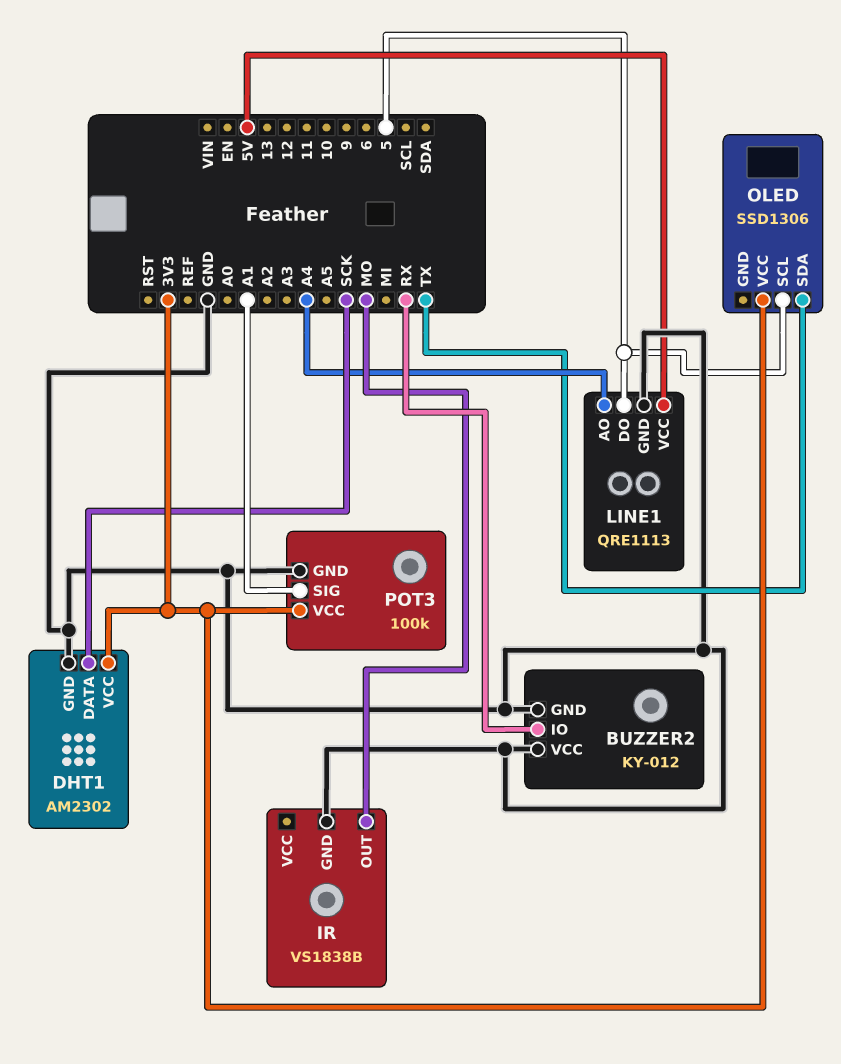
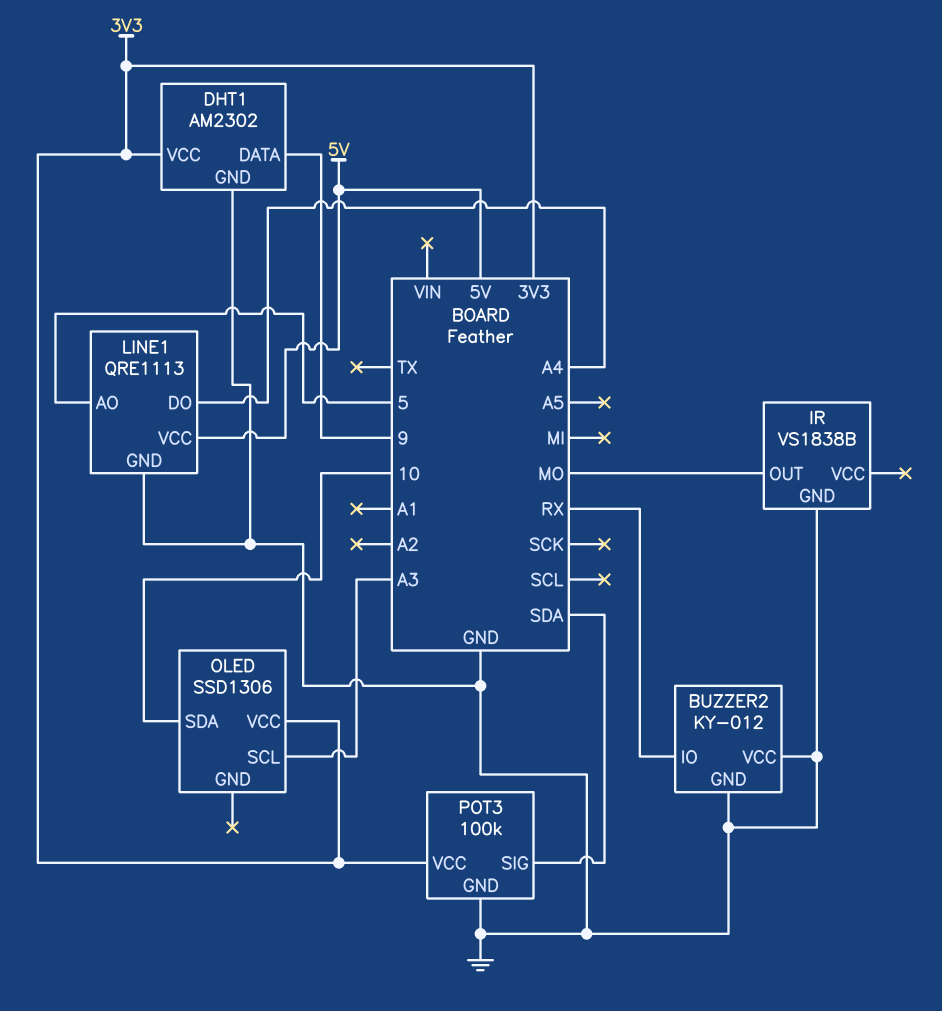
DHT1 pin DATA: SCK -> 9
LINE1 pin AO: A4 -> 5
LINE1 pin DO: 5 -> A4
OLED pin SCL: 5 -> A3
OLED pin SDA: TX -> 10
POT3 pin SIG: A1 -> SDA

